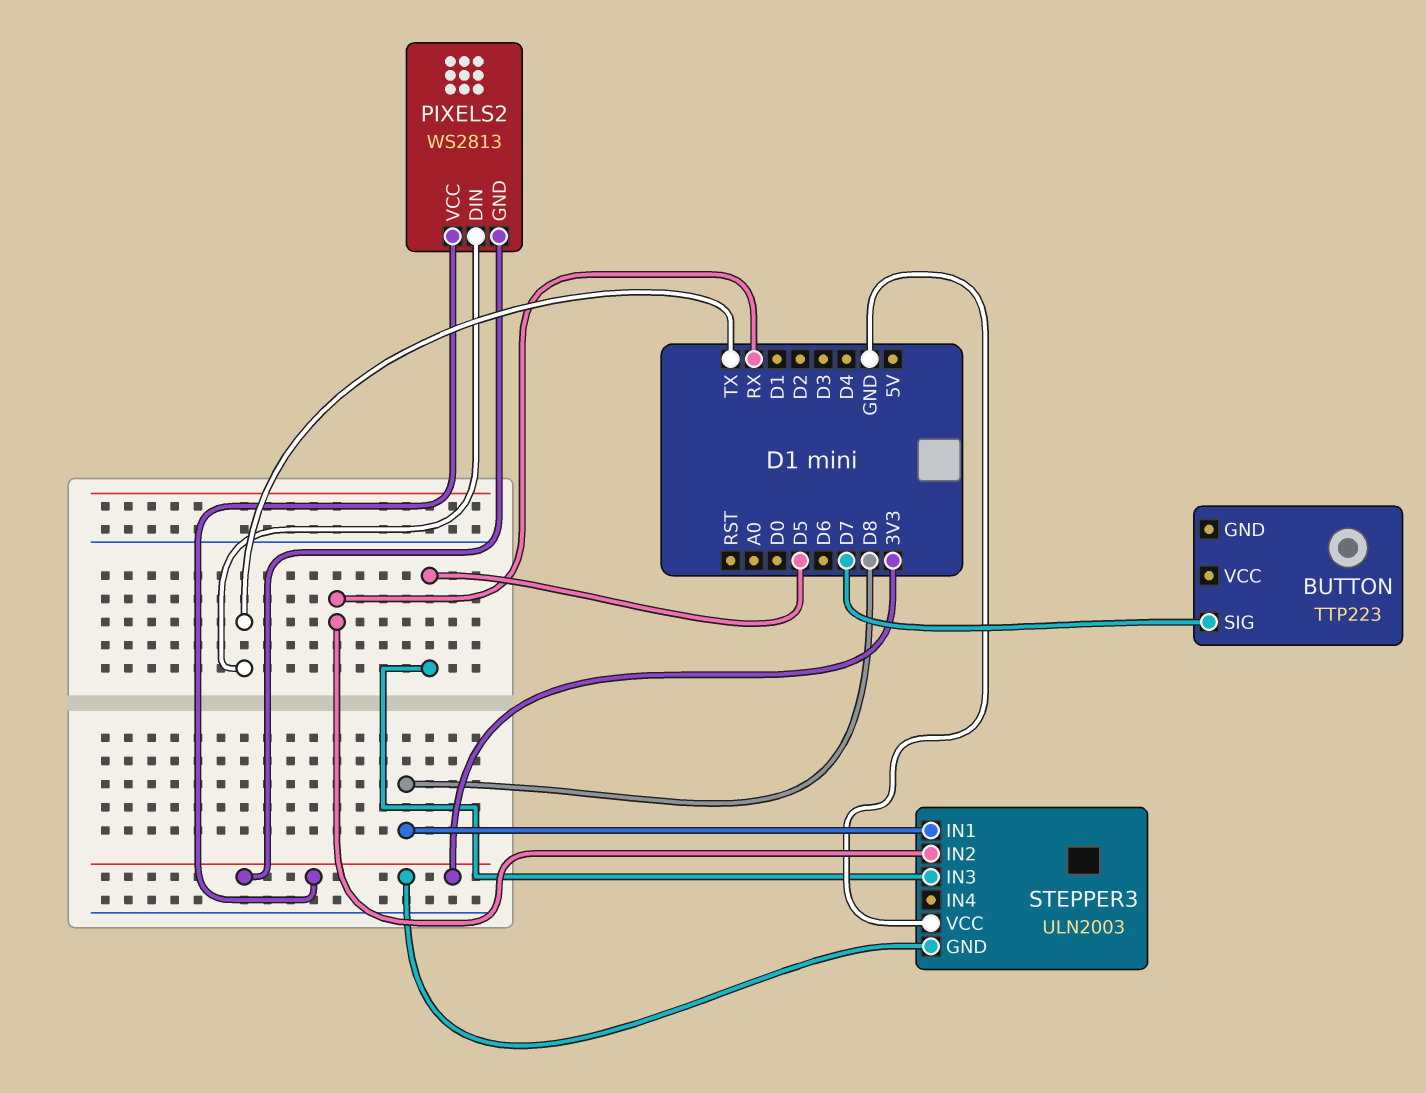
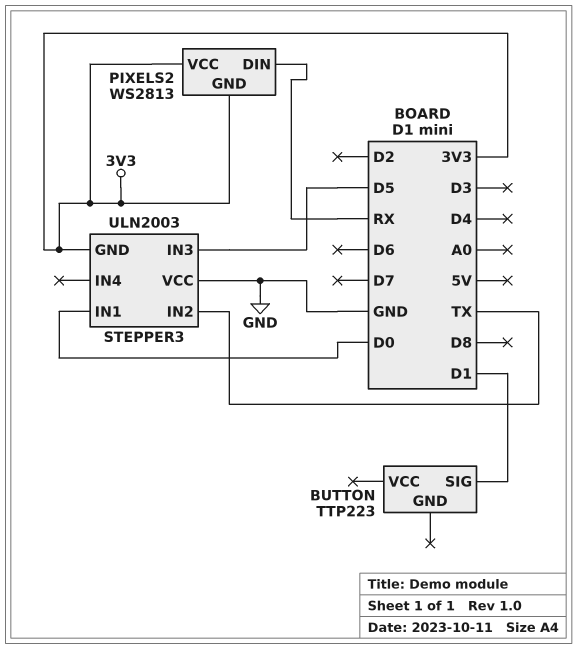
BUTTON pin SIG: D7 -> D1
PIXELS2 pin DIN: TX -> RX
STEPPER3 pin IN1: D8 -> D0
STEPPER3 pin IN2: RX -> TX

